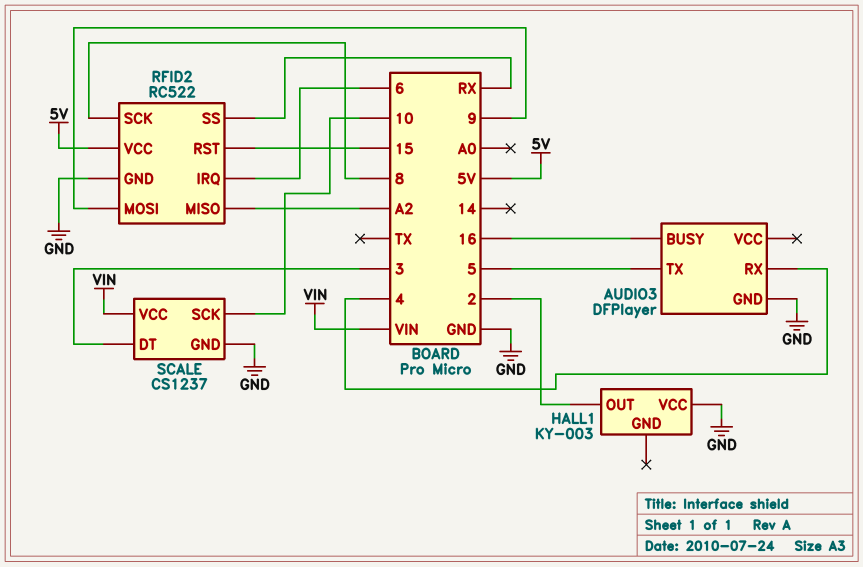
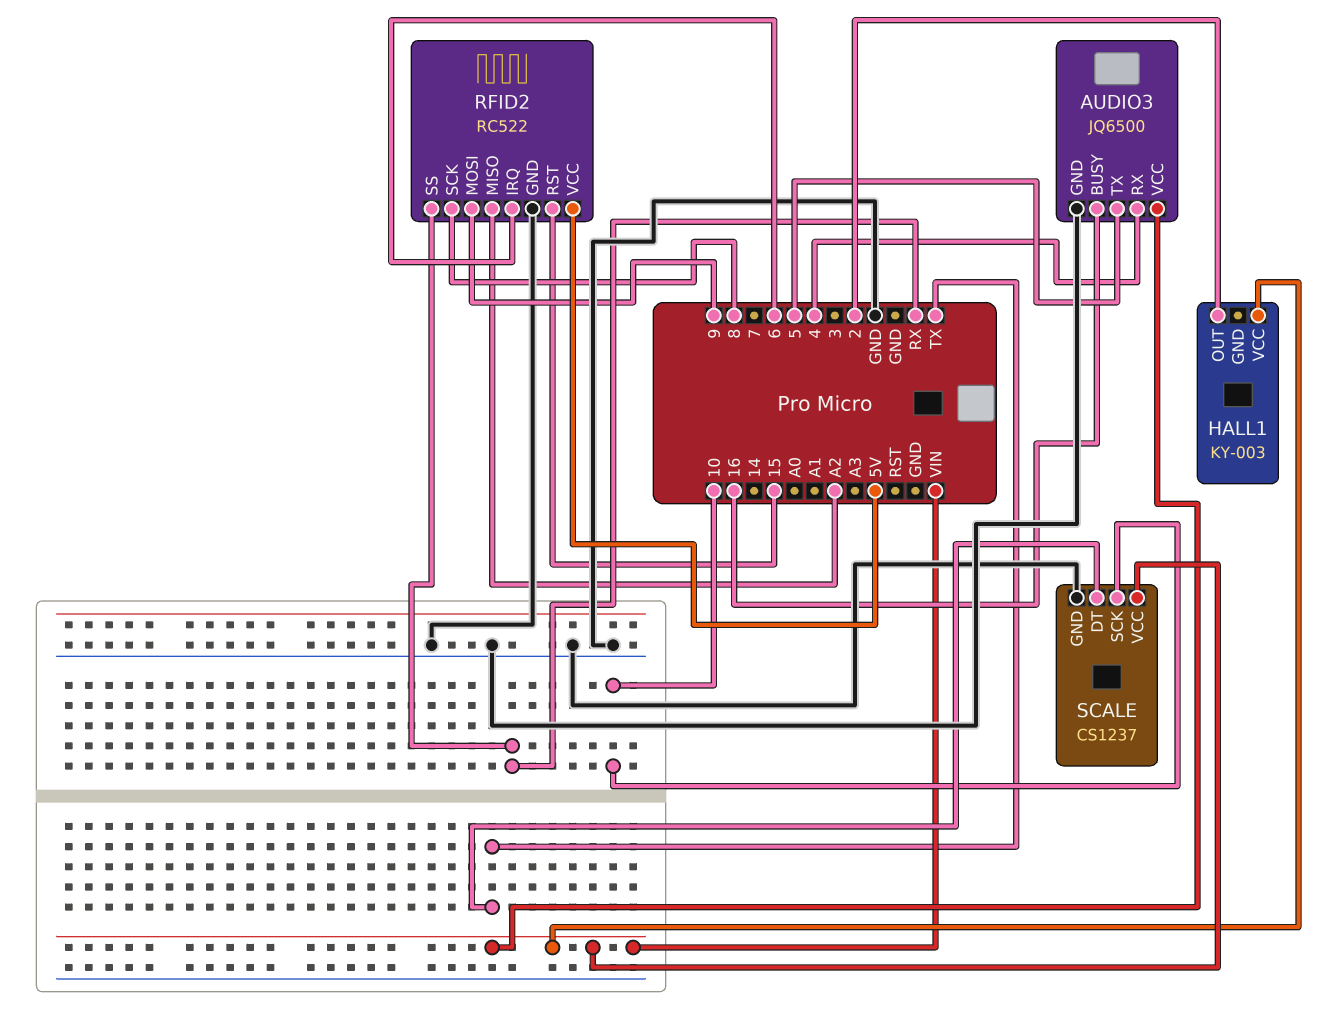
AUDIO3: DFPlayer -> JQ6500
AUDIO3 pin VCC: none -> VIN
HALL1 pin VCC: GND -> VIN
SCALE pin DT: 3 -> TX

